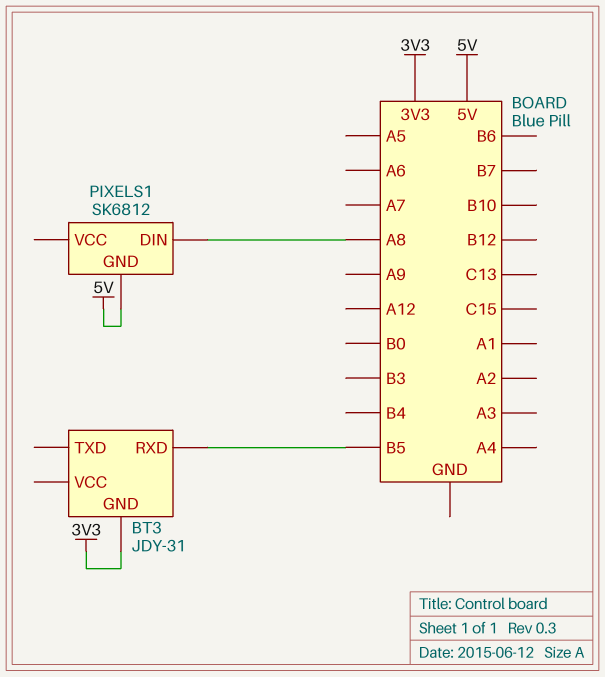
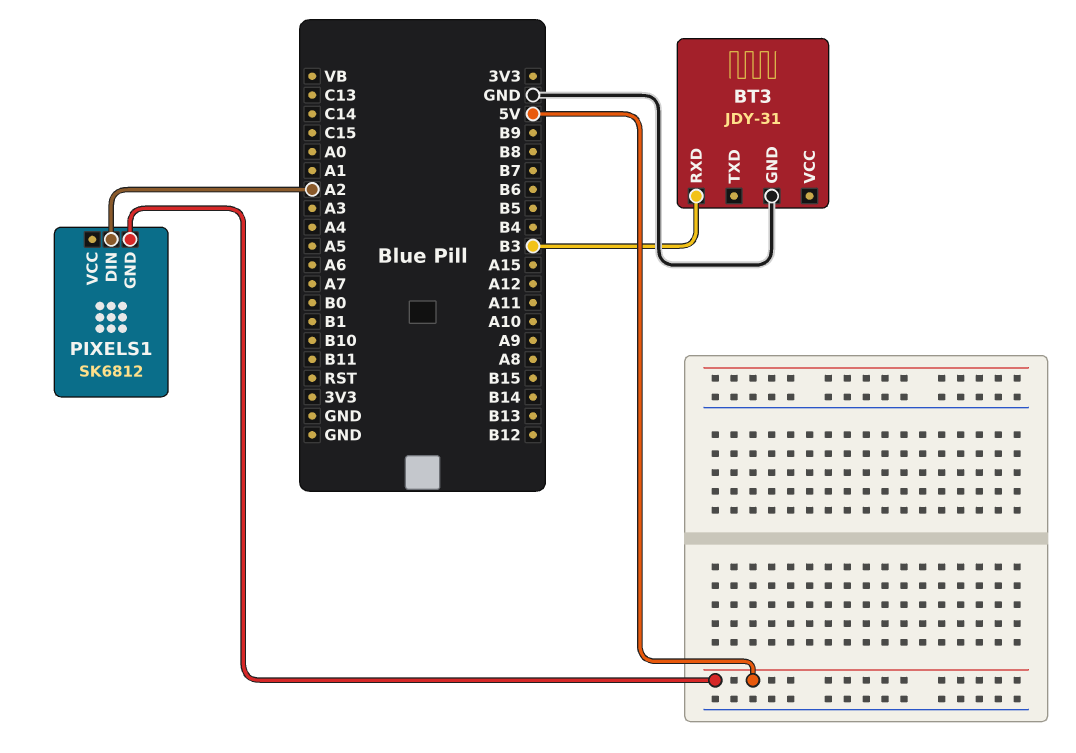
BT3 pin GND: 3V3 -> GND
BT3 pin RXD: B5 -> B3
PIXELS1 pin DIN: A8 -> A2

